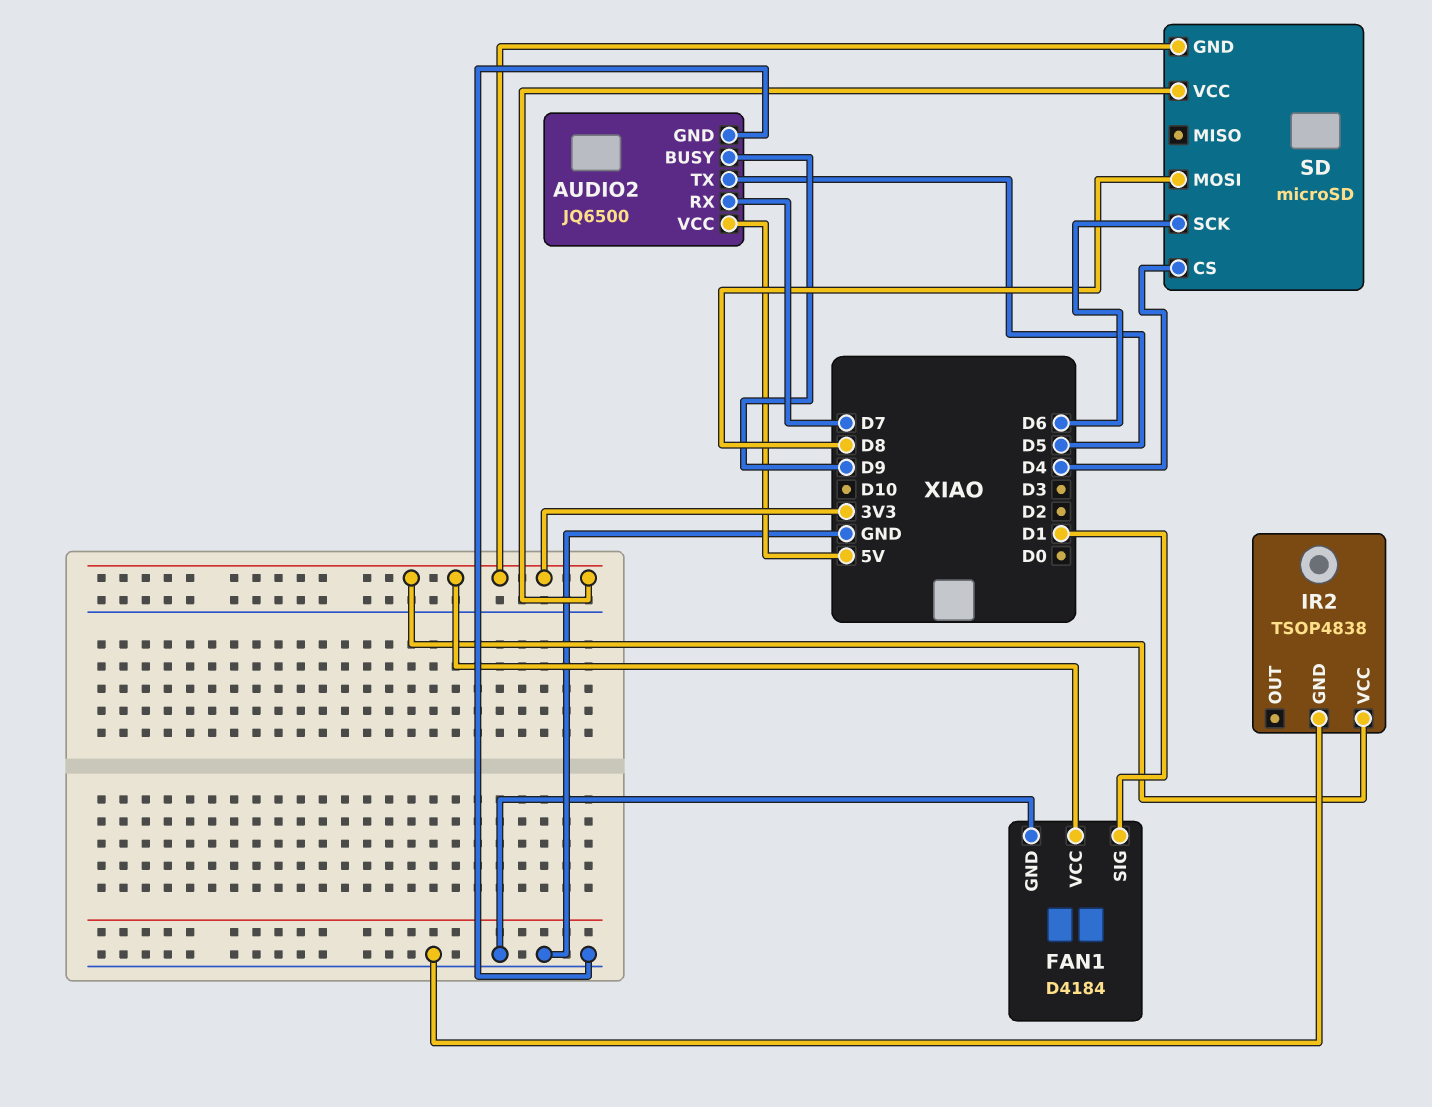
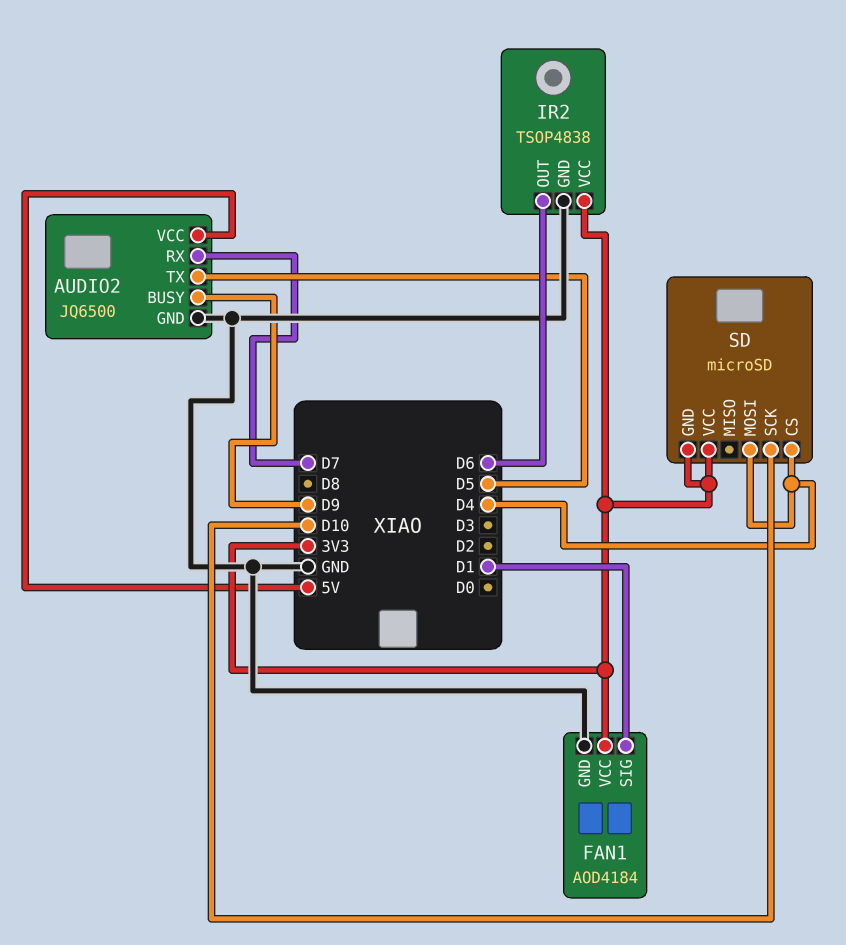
FAN1: D4184 -> AOD4184
IR2 pin OUT: none -> D6
SD pin MOSI: D8 -> D4
SD pin SCK: D6 -> D10

